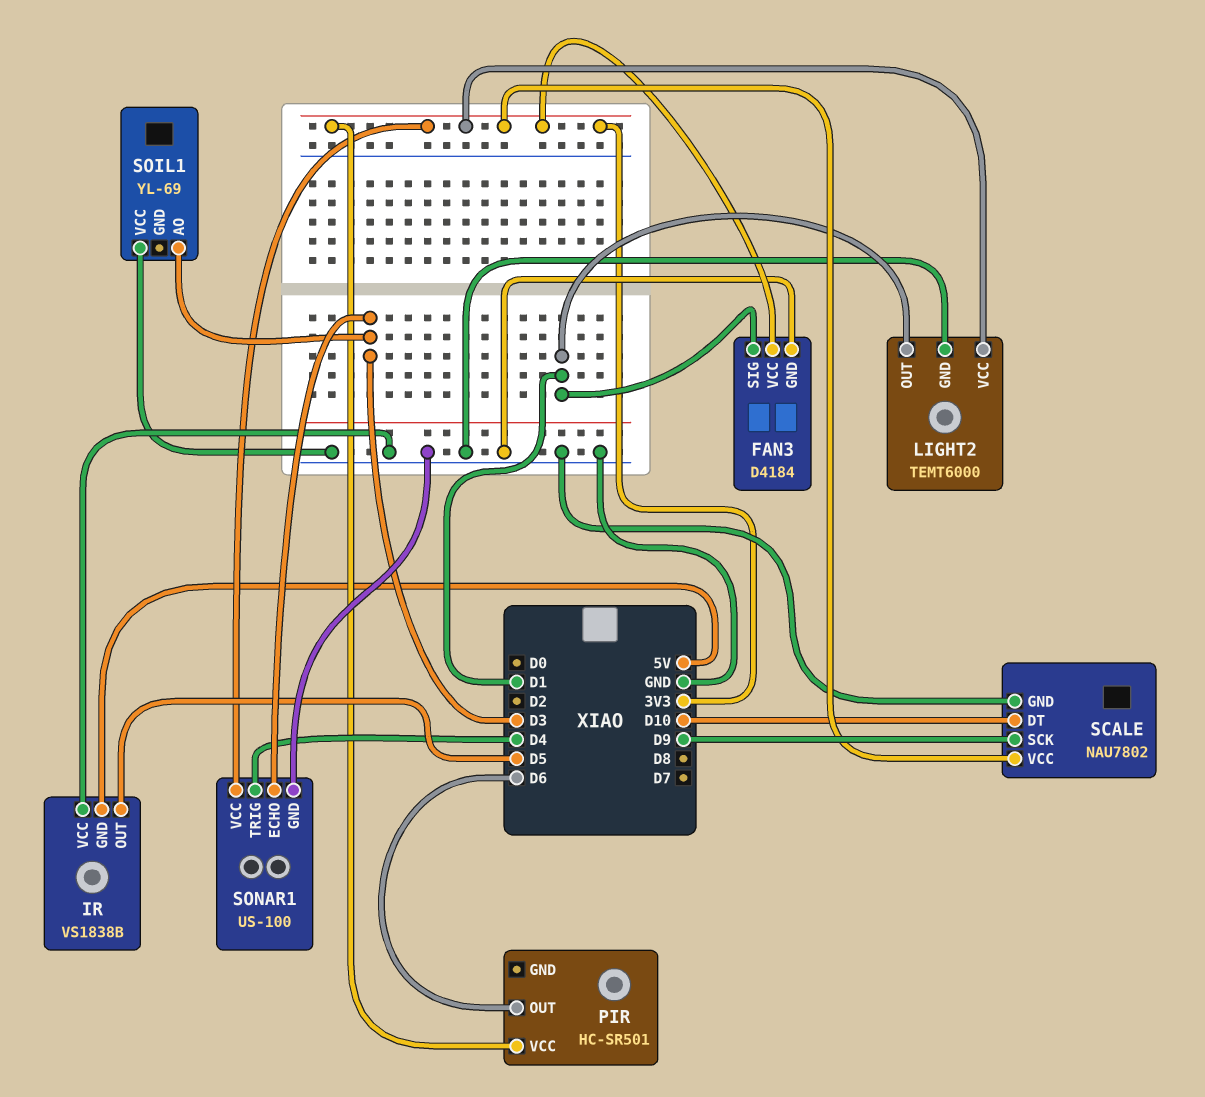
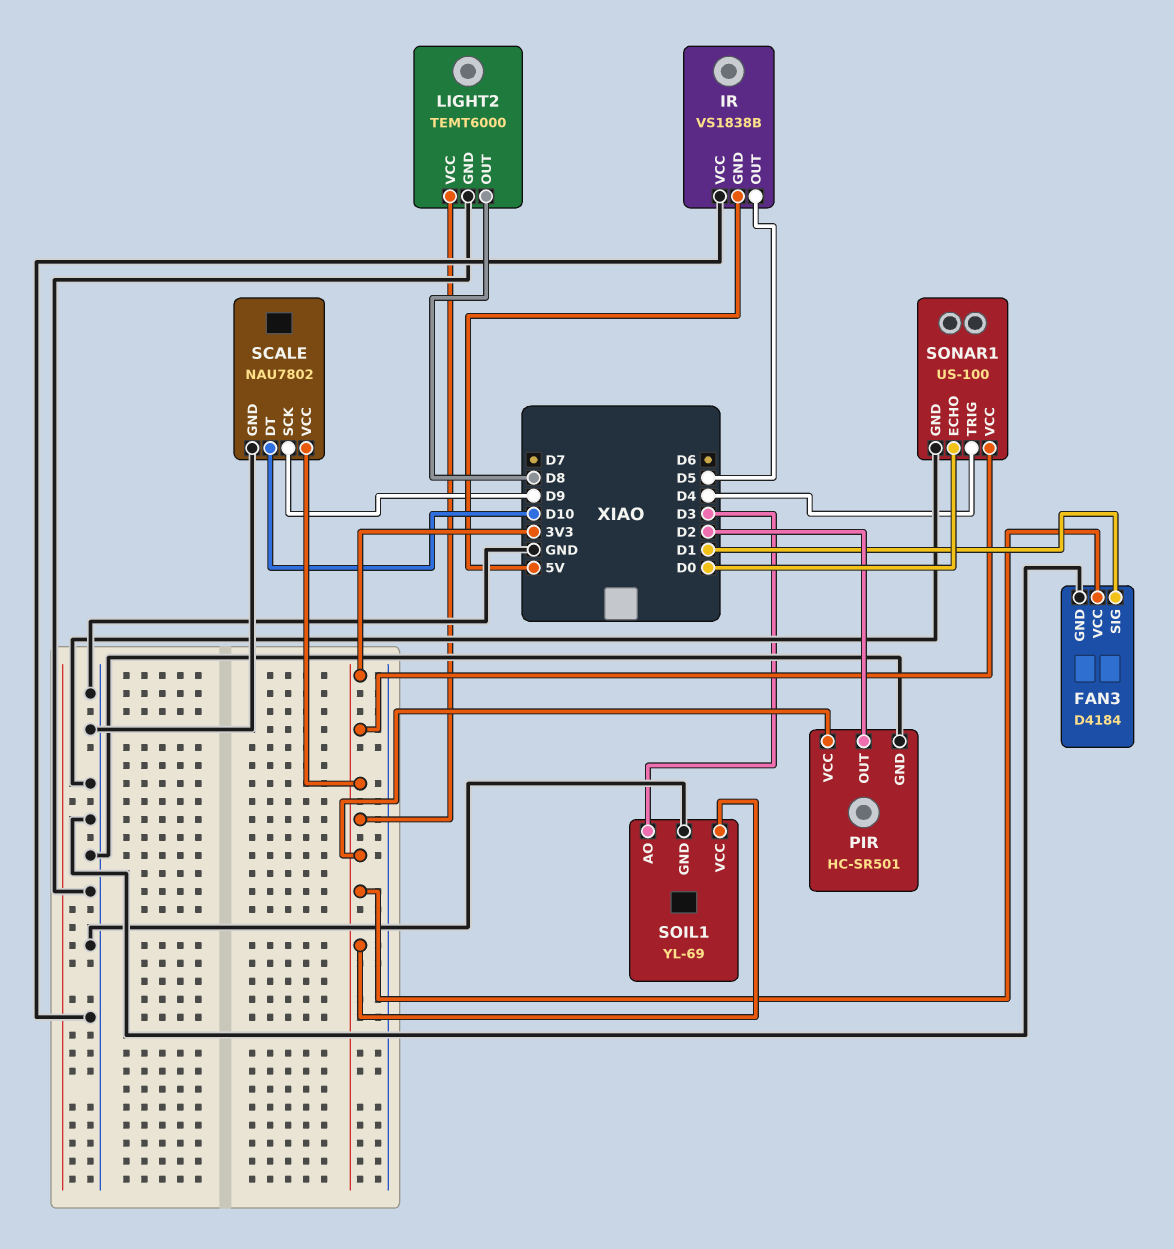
LIGHT2 pin OUT: D1 -> D8
PIR pin GND: none -> GND
PIR pin OUT: D6 -> D2
SOIL1 pin GND: none -> GND
SOIL1 pin VCC: GND -> 3V3
SONAR1 pin ECHO: D3 -> D0

